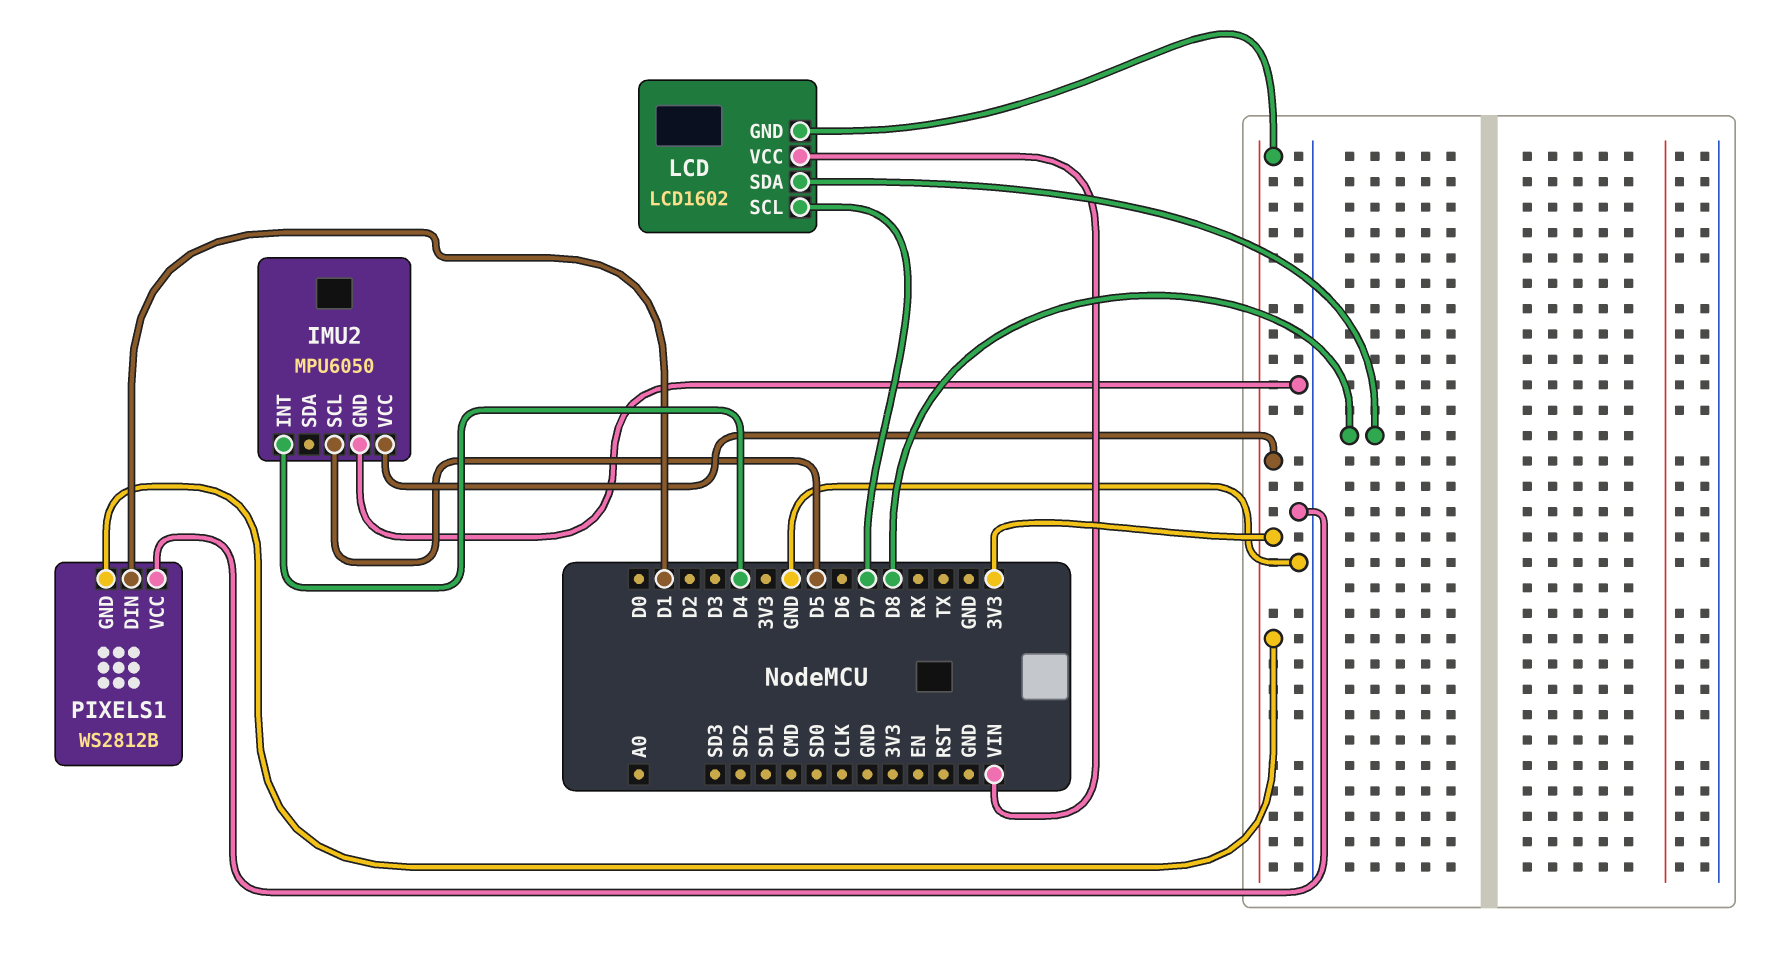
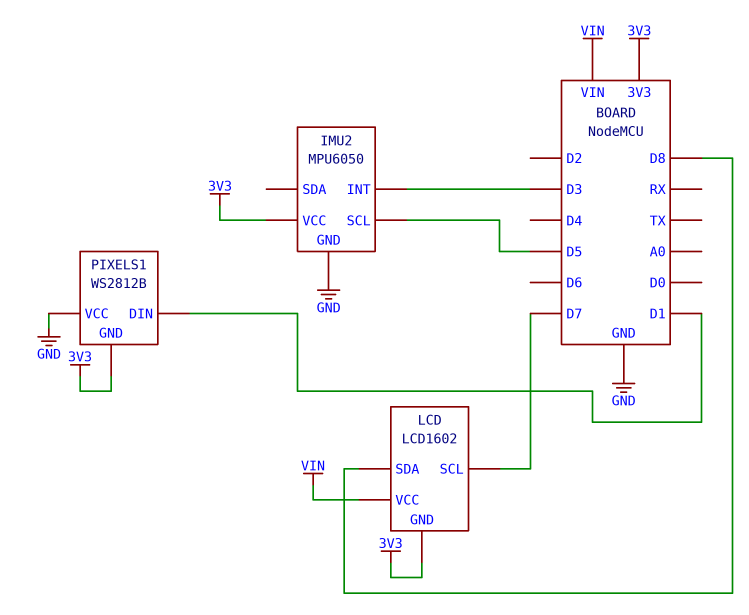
IMU2 pin INT: D4 -> D3

